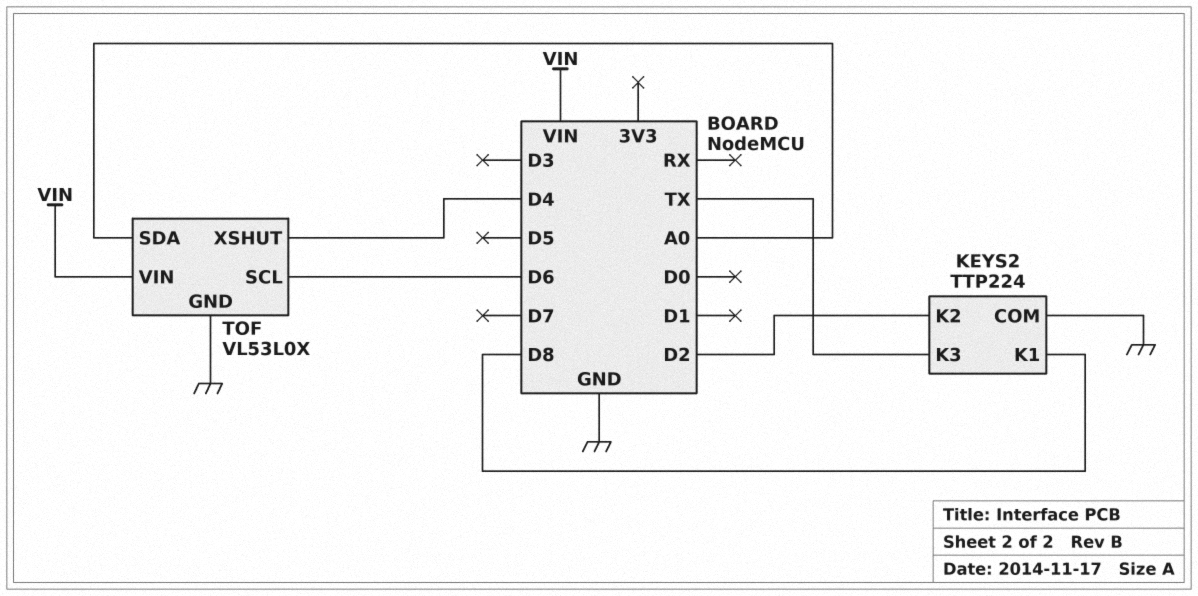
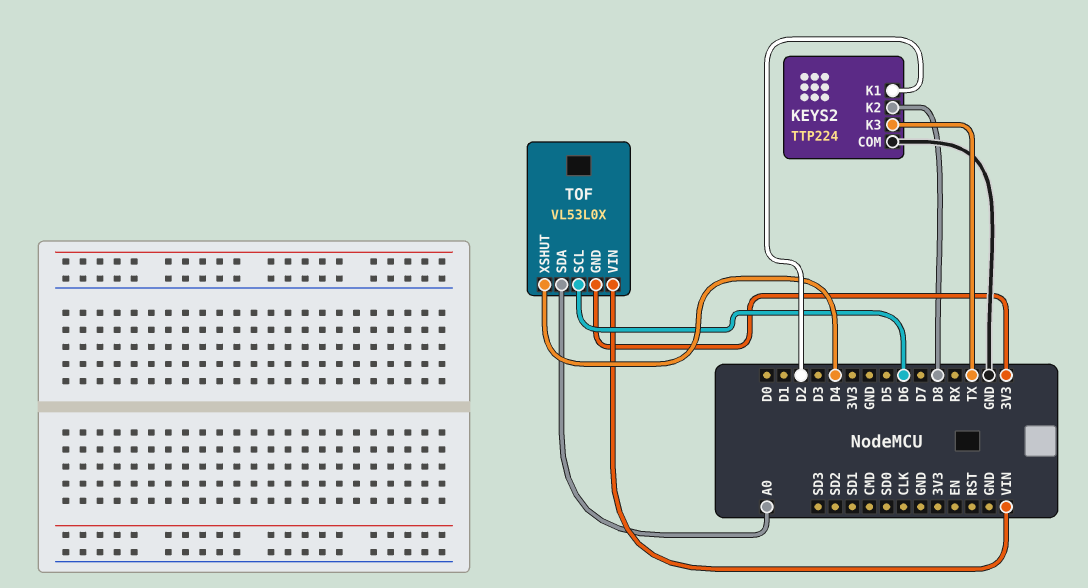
KEYS2 pin K1: D8 -> D2
KEYS2 pin K2: D2 -> D8
TOF pin GND: GND -> 3V3

